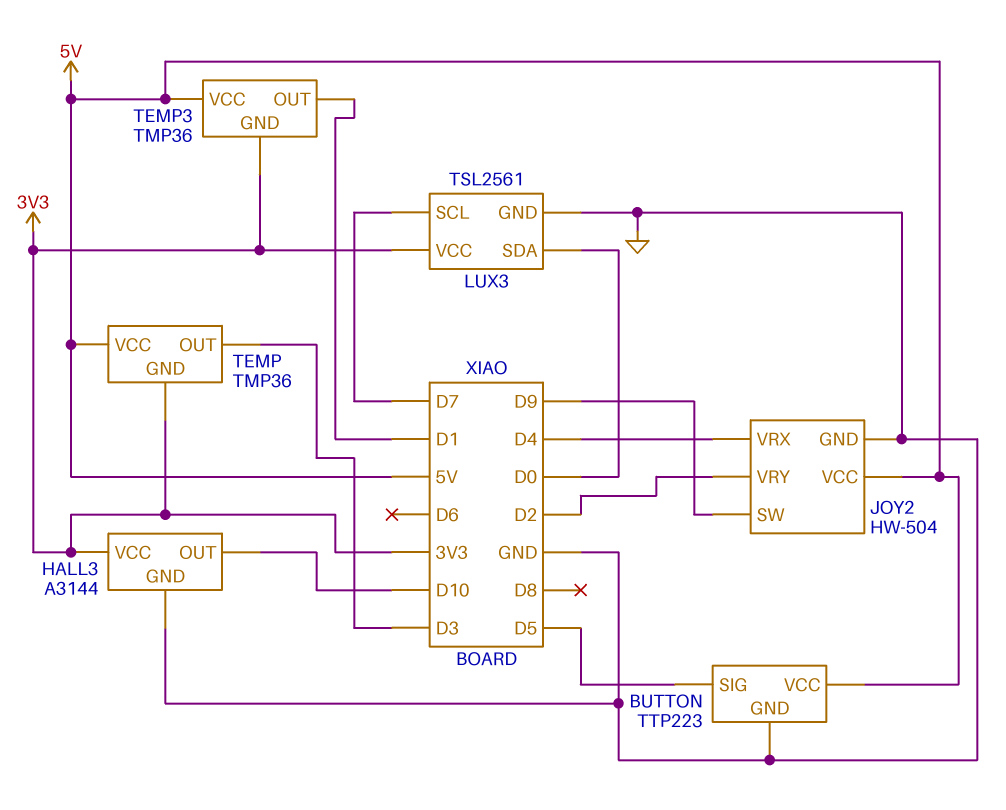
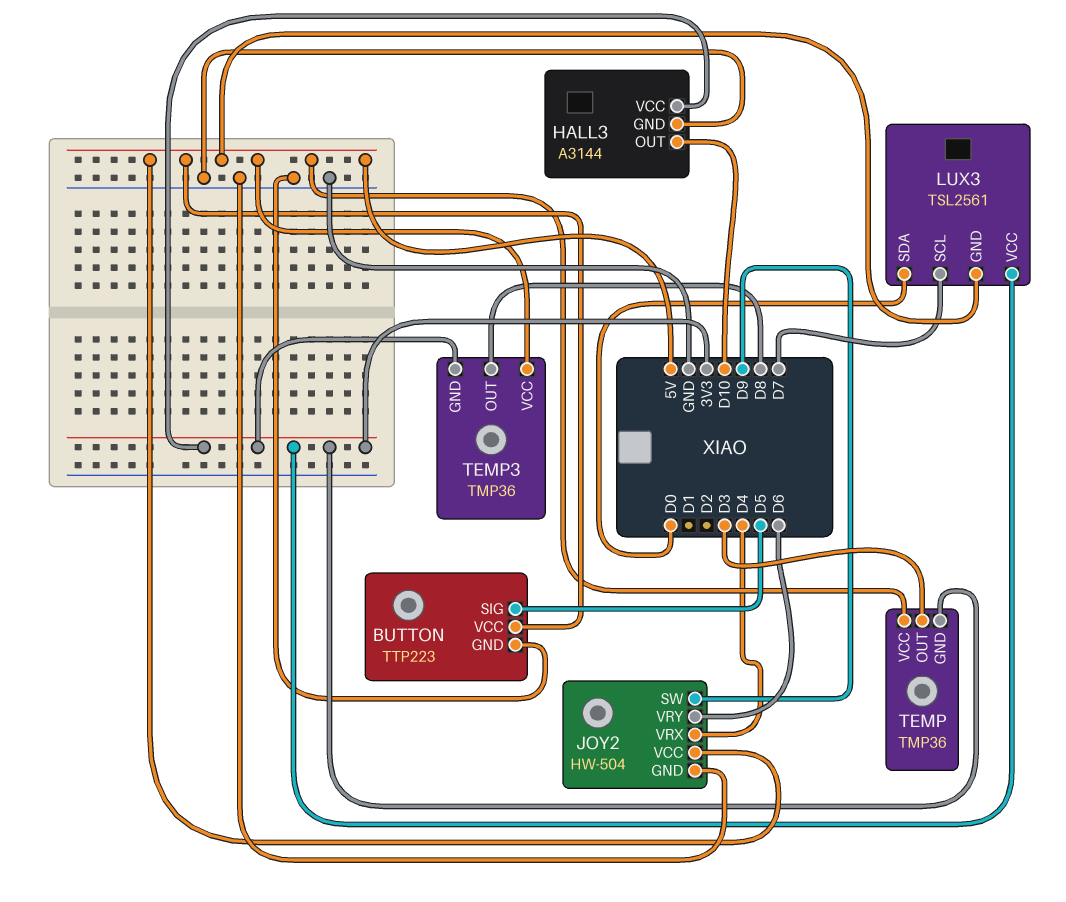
JOY2 pin VRY: D2 -> D6
LUX3 pin GND: GND -> 5V
TEMP3 pin OUT: D1 -> D8

